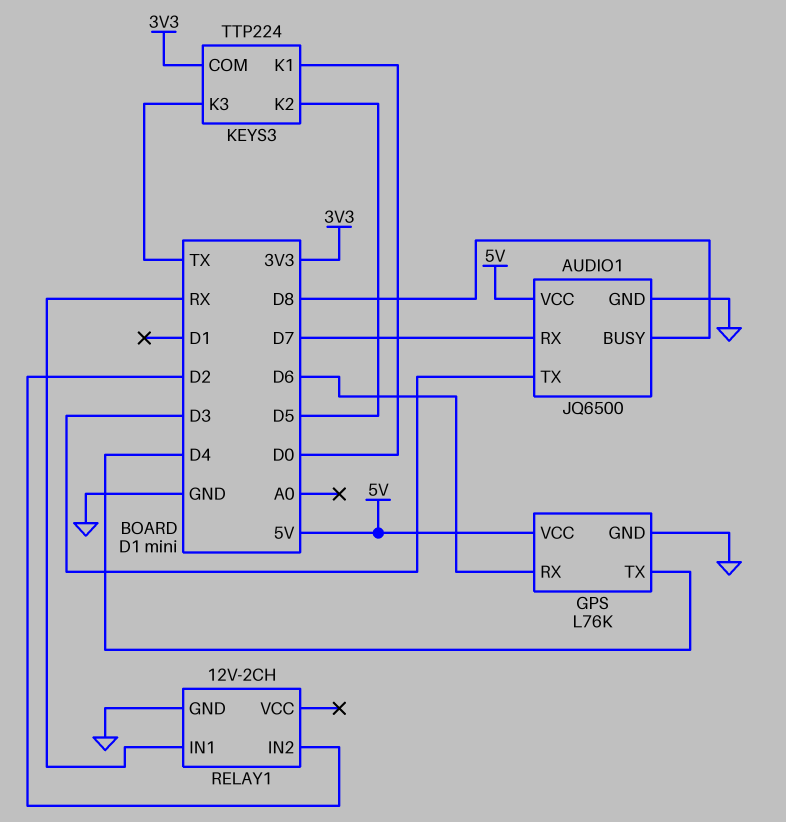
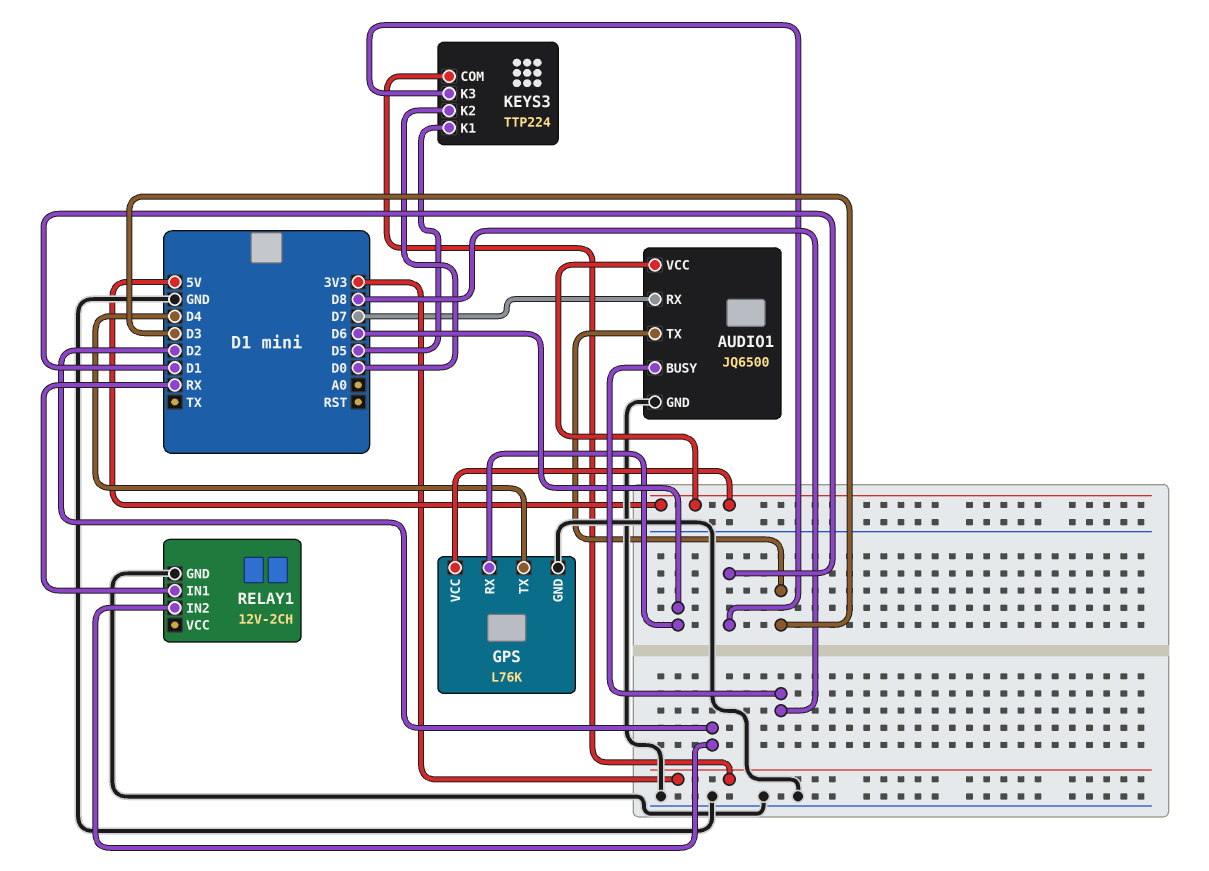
KEYS3 pin K1: D0 -> D5
KEYS3 pin K2: D5 -> D0
KEYS3 pin K3: TX -> D1

